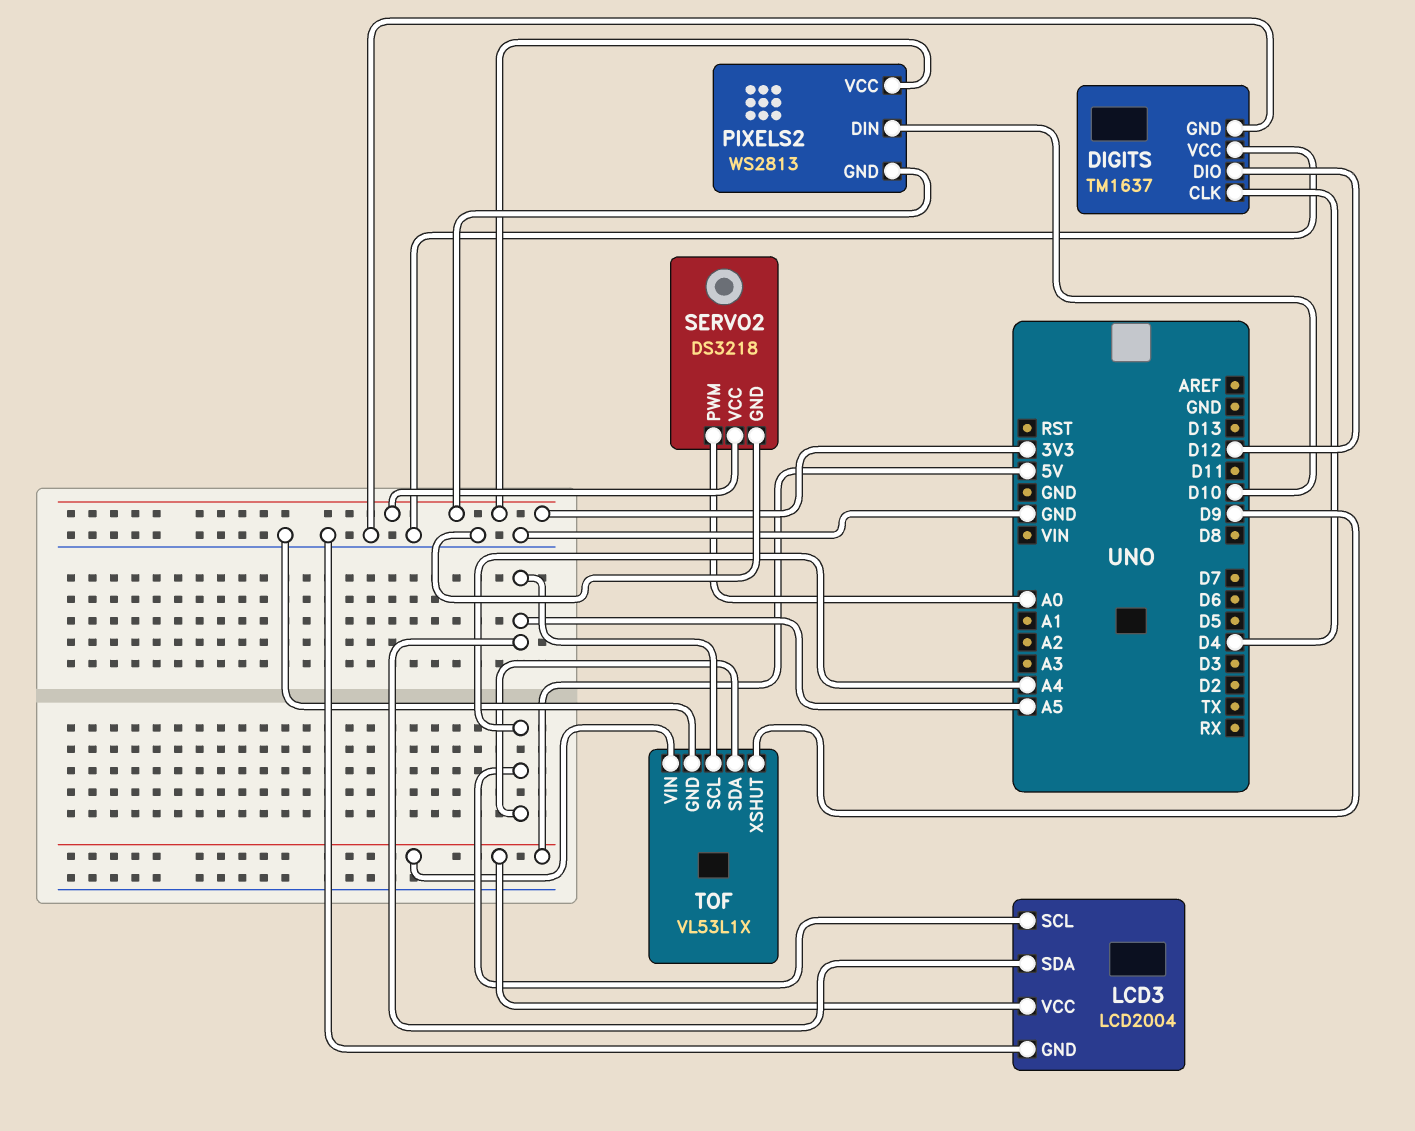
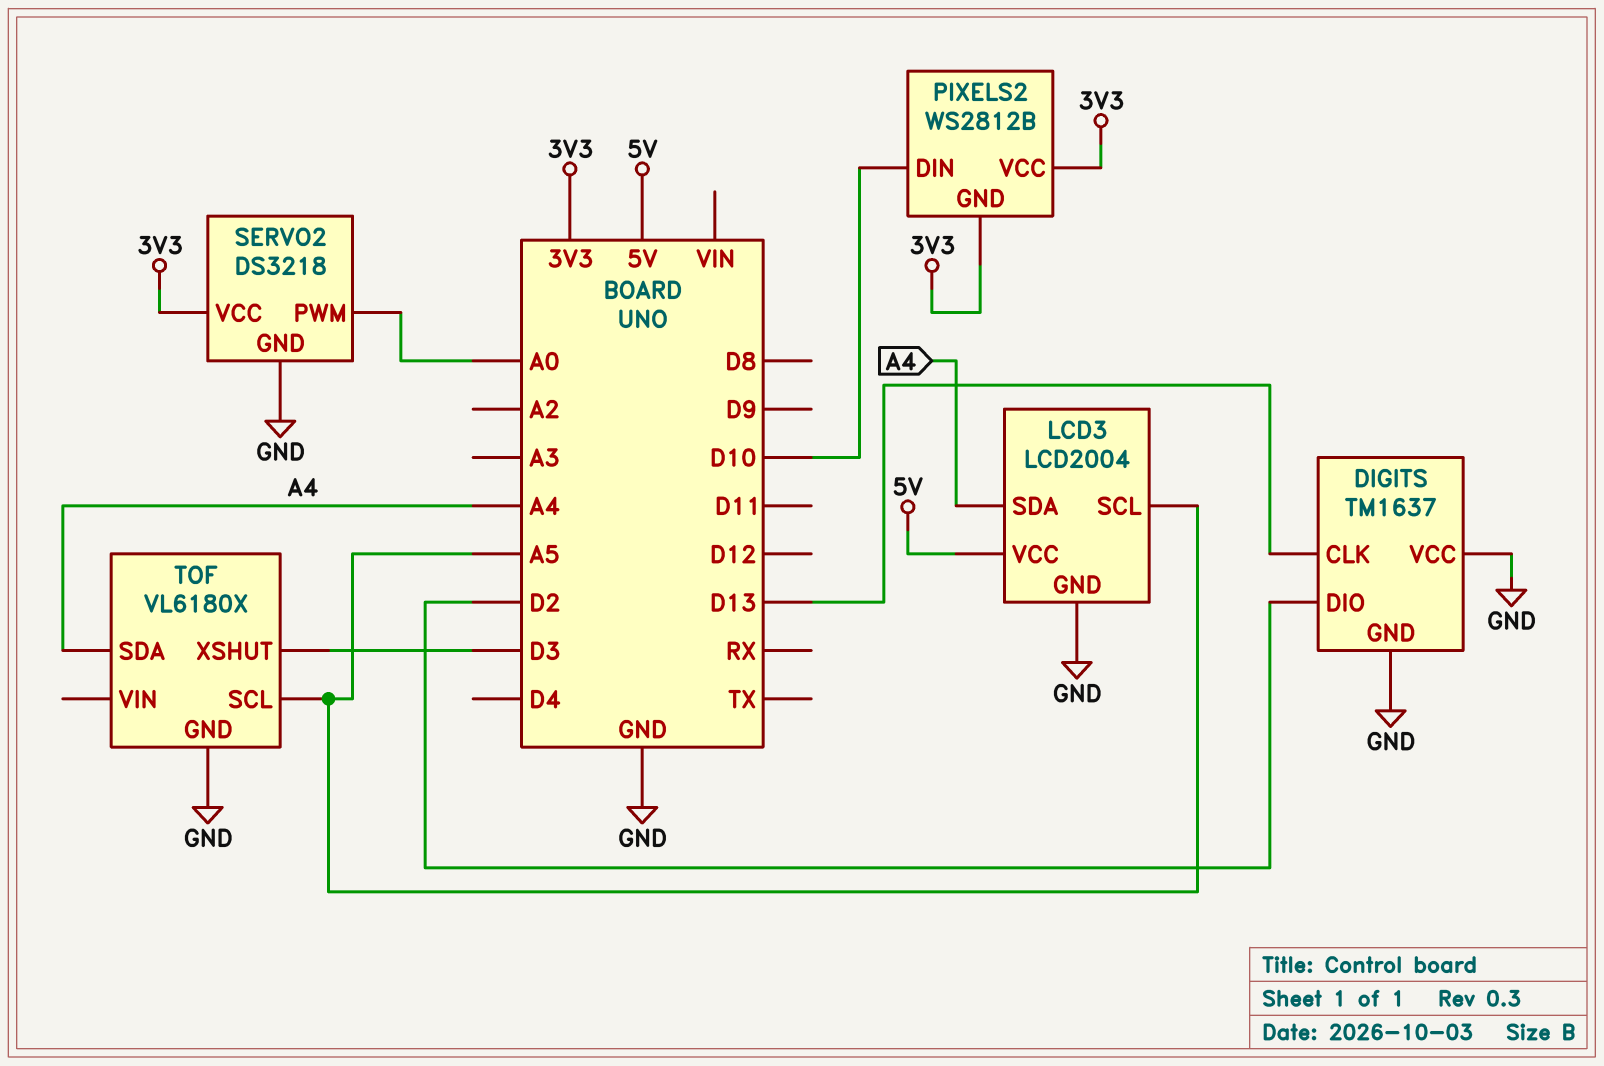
DIGITS pin CLK: D4 -> D13
DIGITS pin DIO: D12 -> D2
LCD3 pin SCL: A4 -> A5
LCD3 pin SDA: A5 -> A4
PIXELS2: WS2813 -> WS2812B
TOF: VL53L1X -> VL6180X
TOF pin VIN: 5V -> none
TOF pin XSHUT: D9 -> D3

